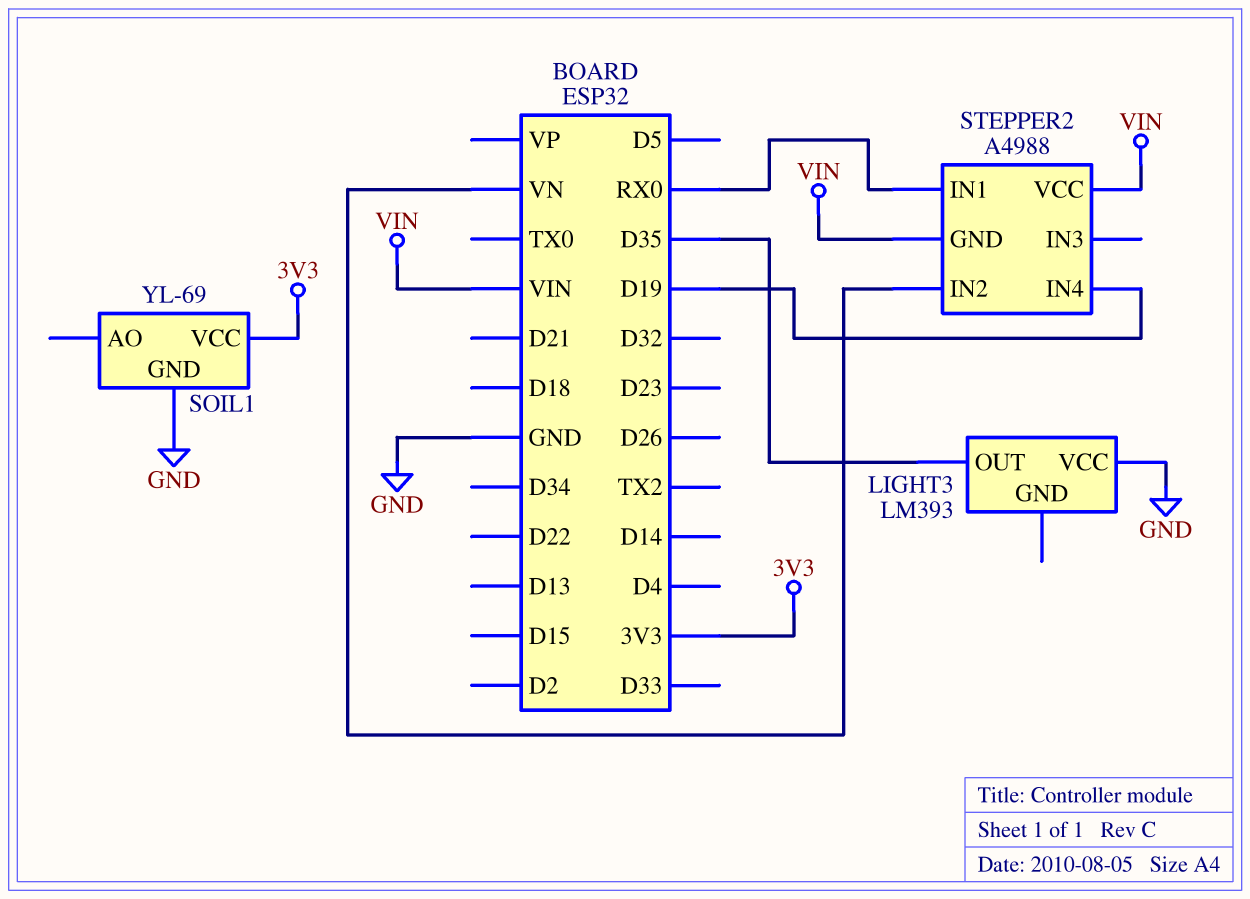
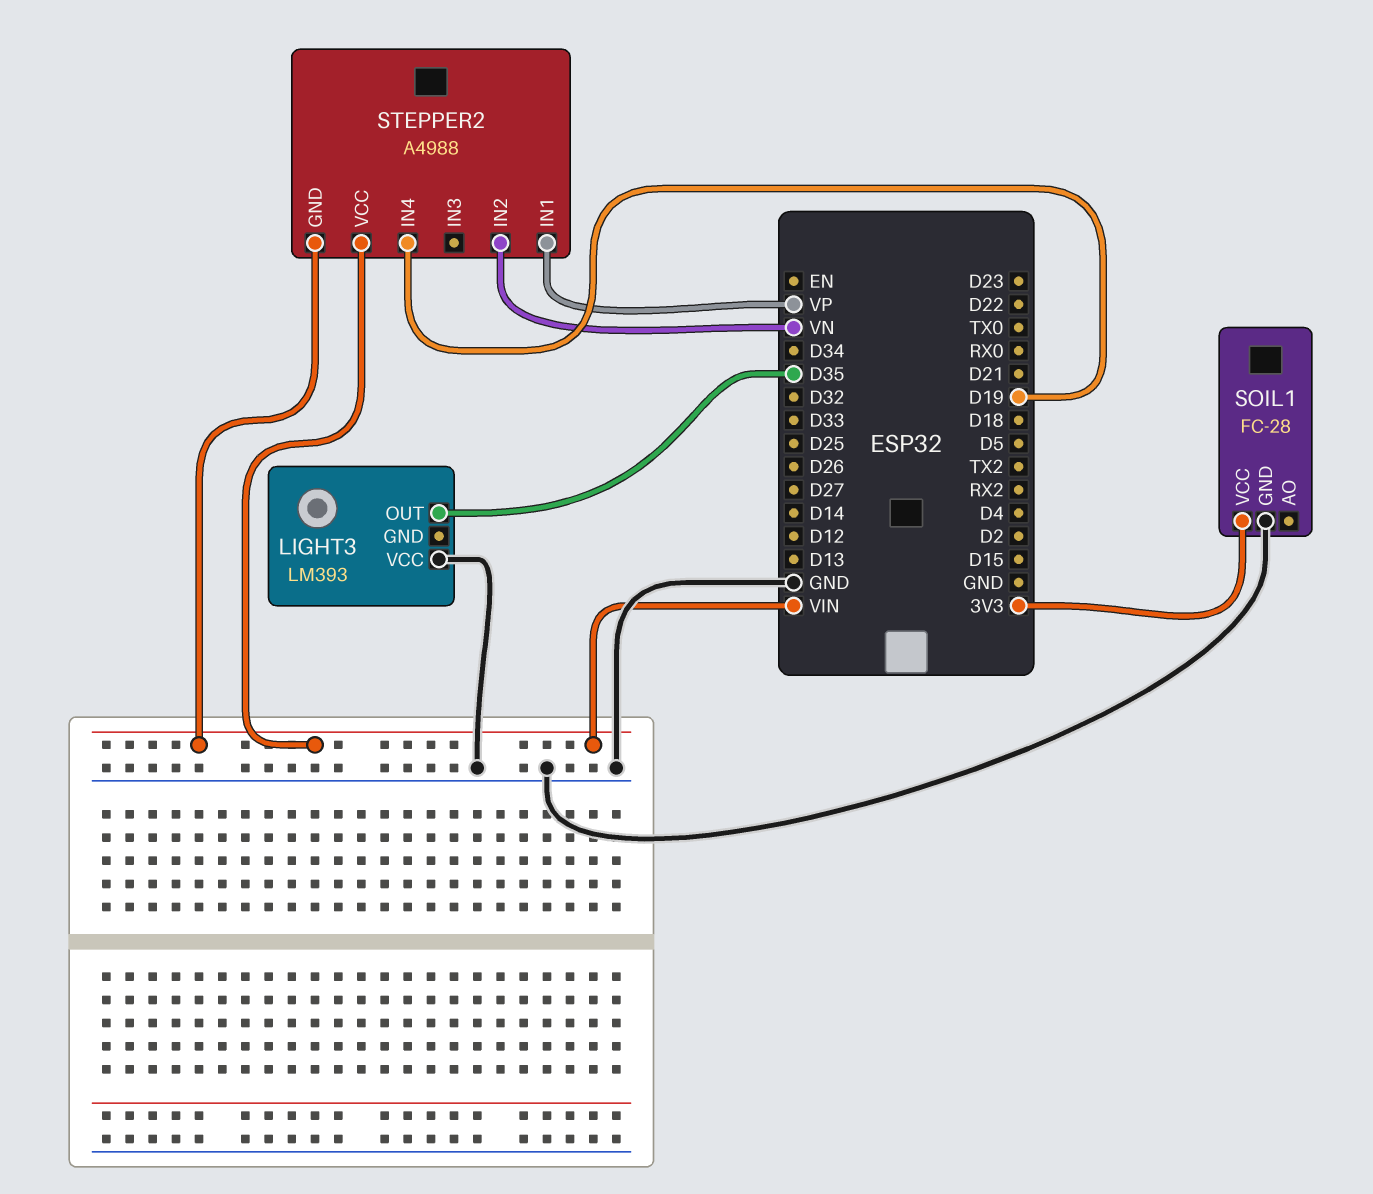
SOIL1: YL-69 -> FC-28
STEPPER2 pin IN1: RX0 -> VP

